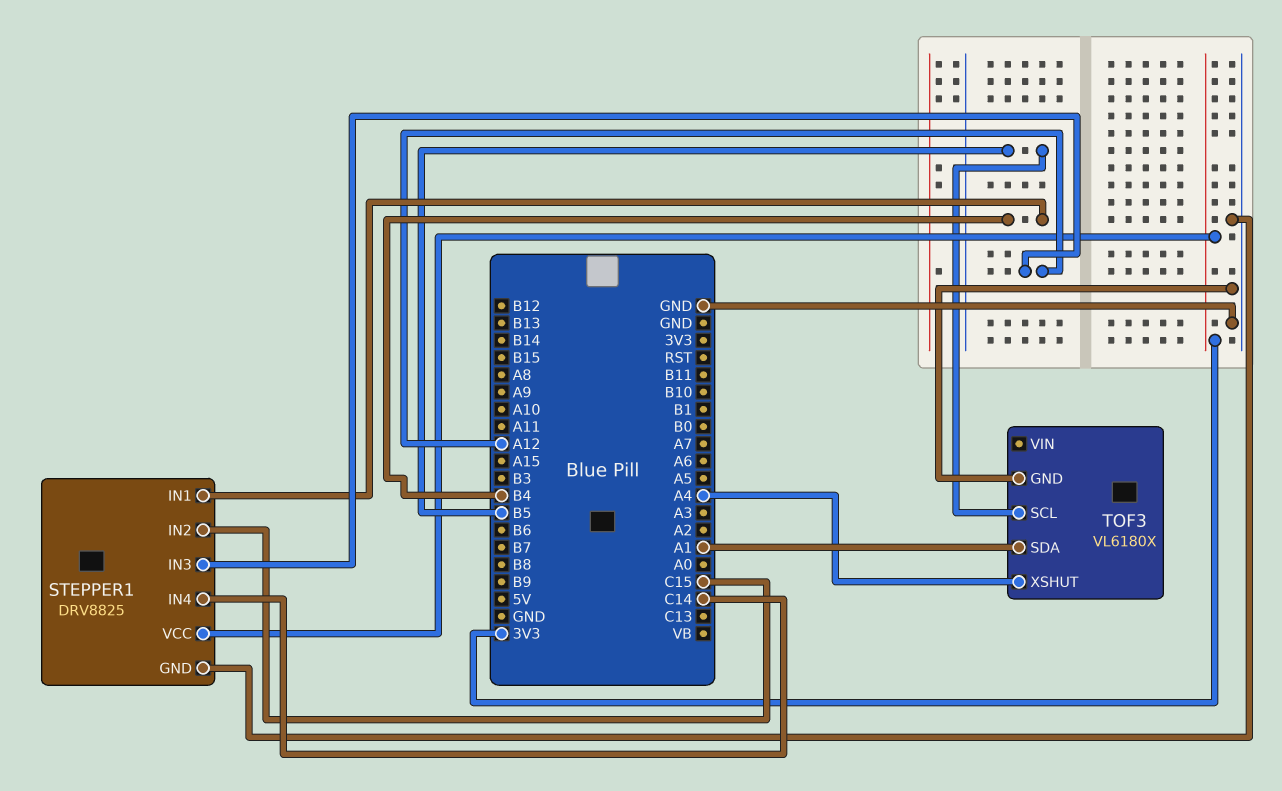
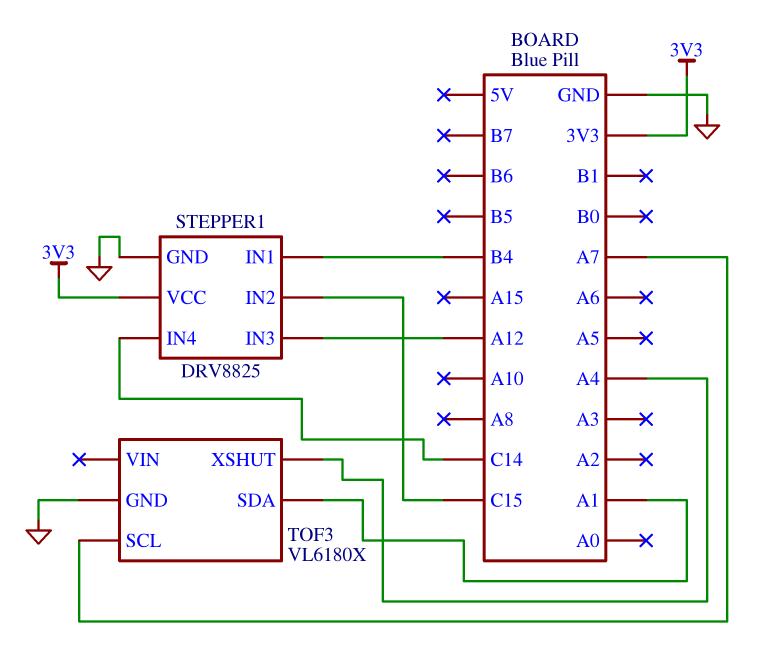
TOF3 pin SCL: B5 -> A7

